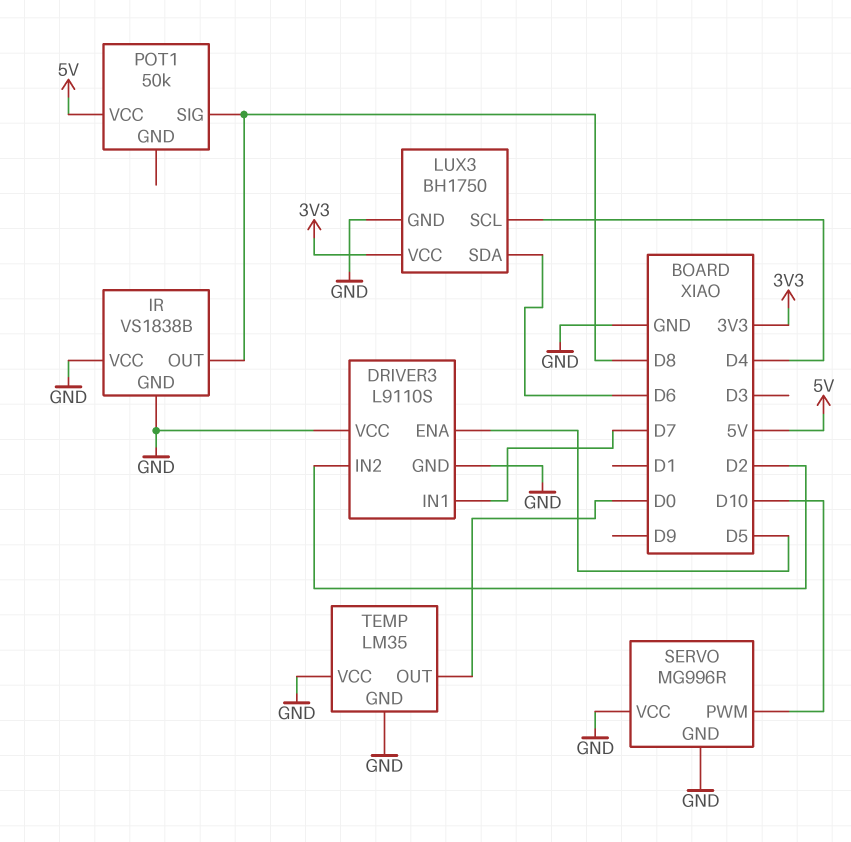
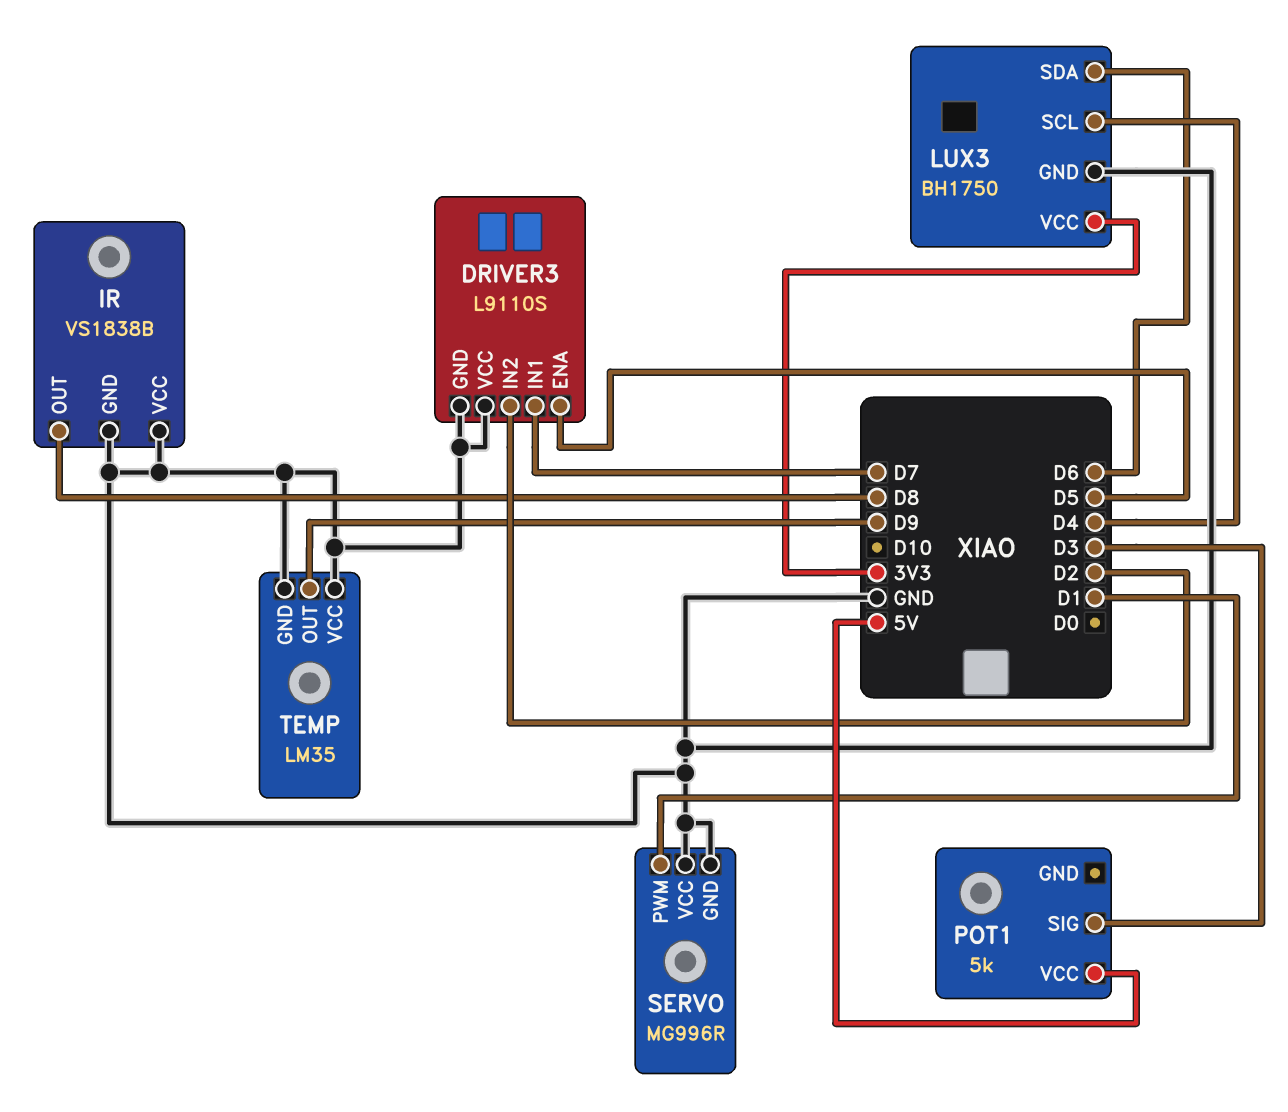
POT1: 50k -> 5k
POT1 pin SIG: D8 -> D3
SERVO pin PWM: D10 -> D1
TEMP pin OUT: D0 -> D9

